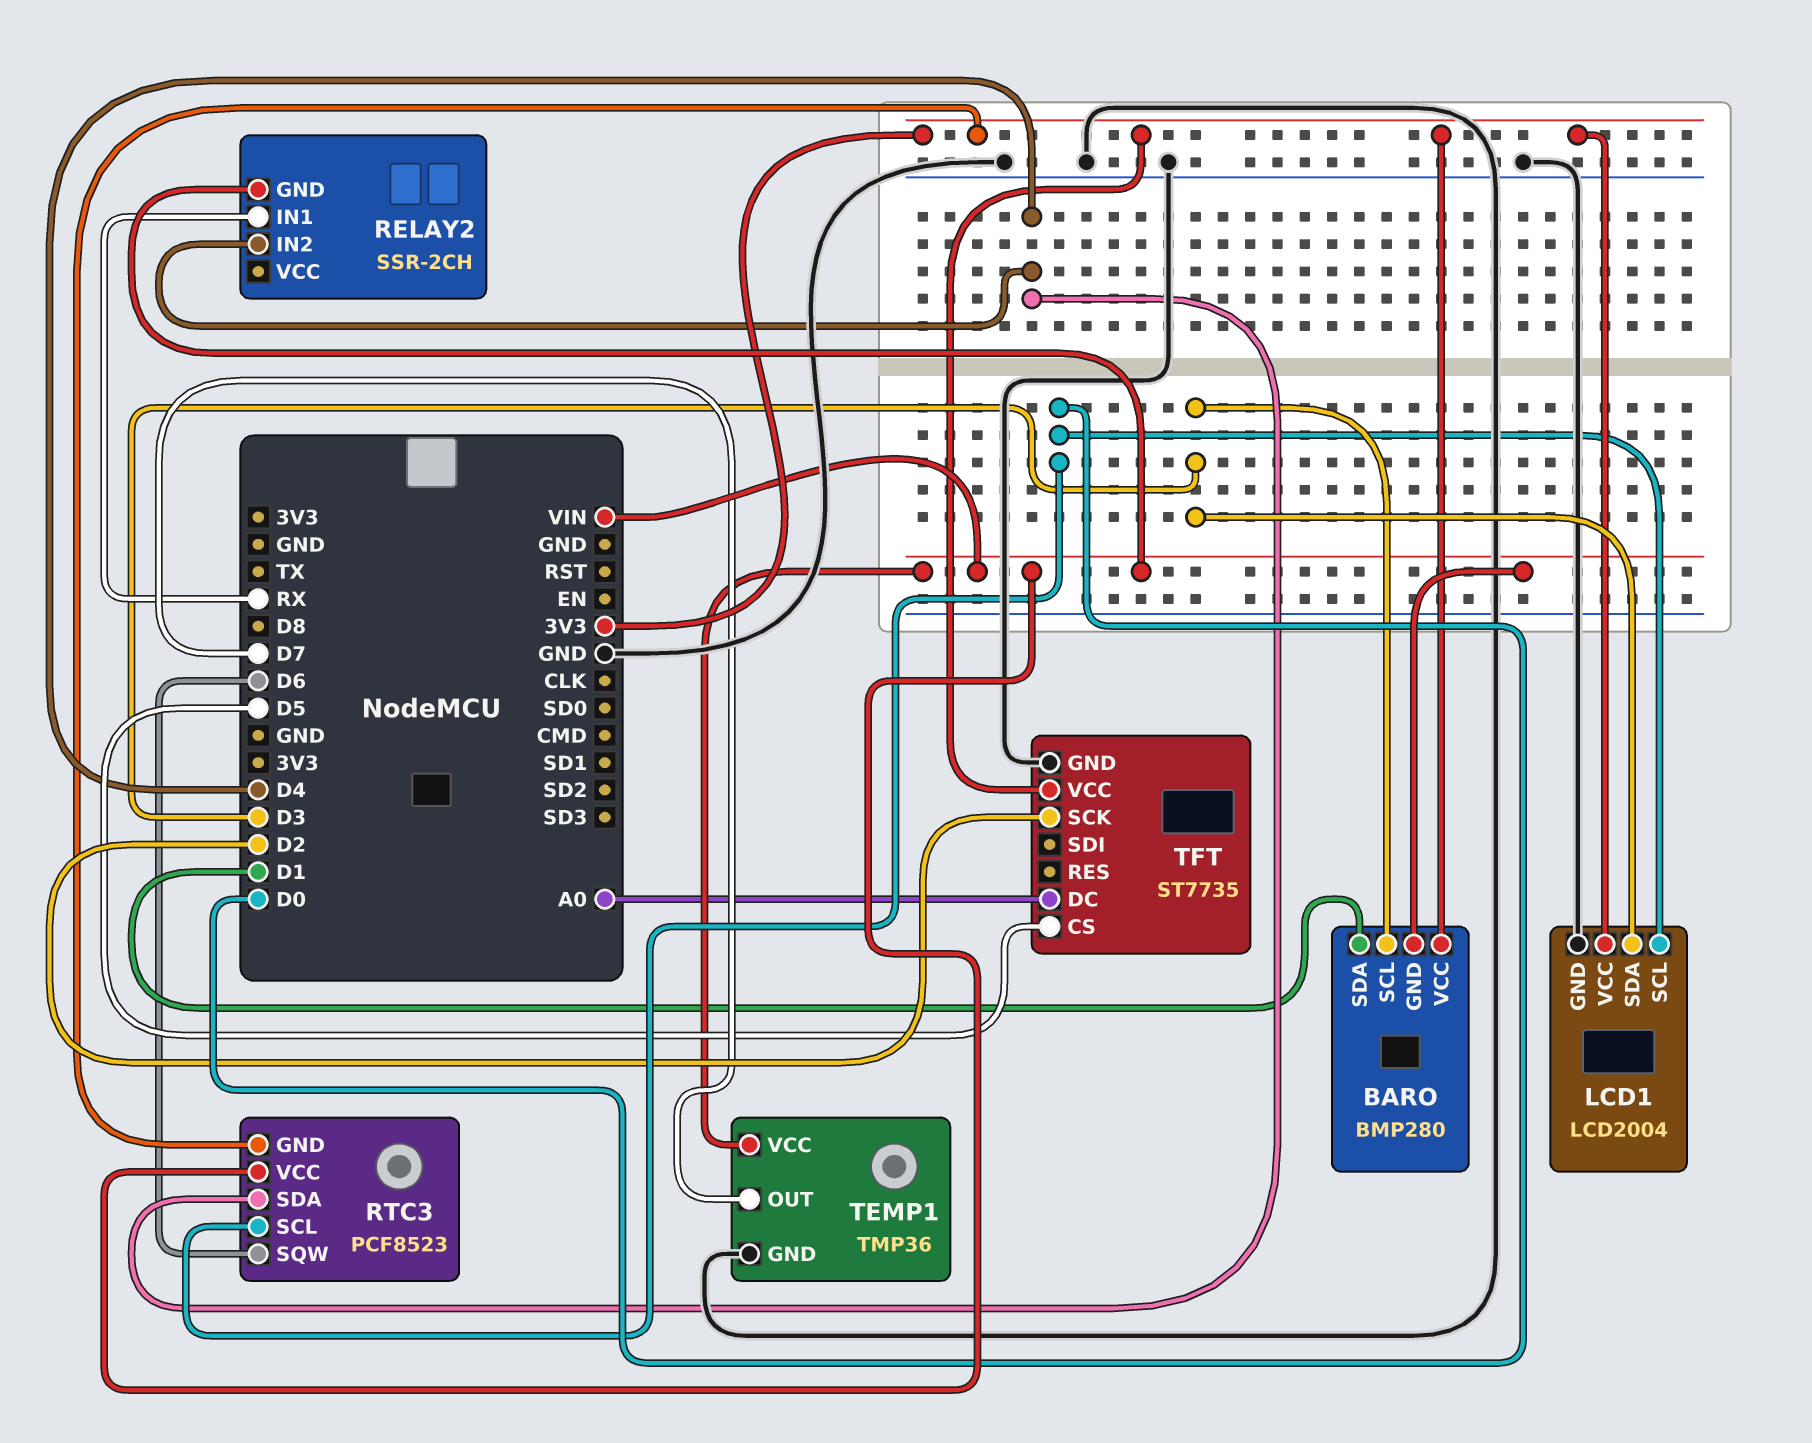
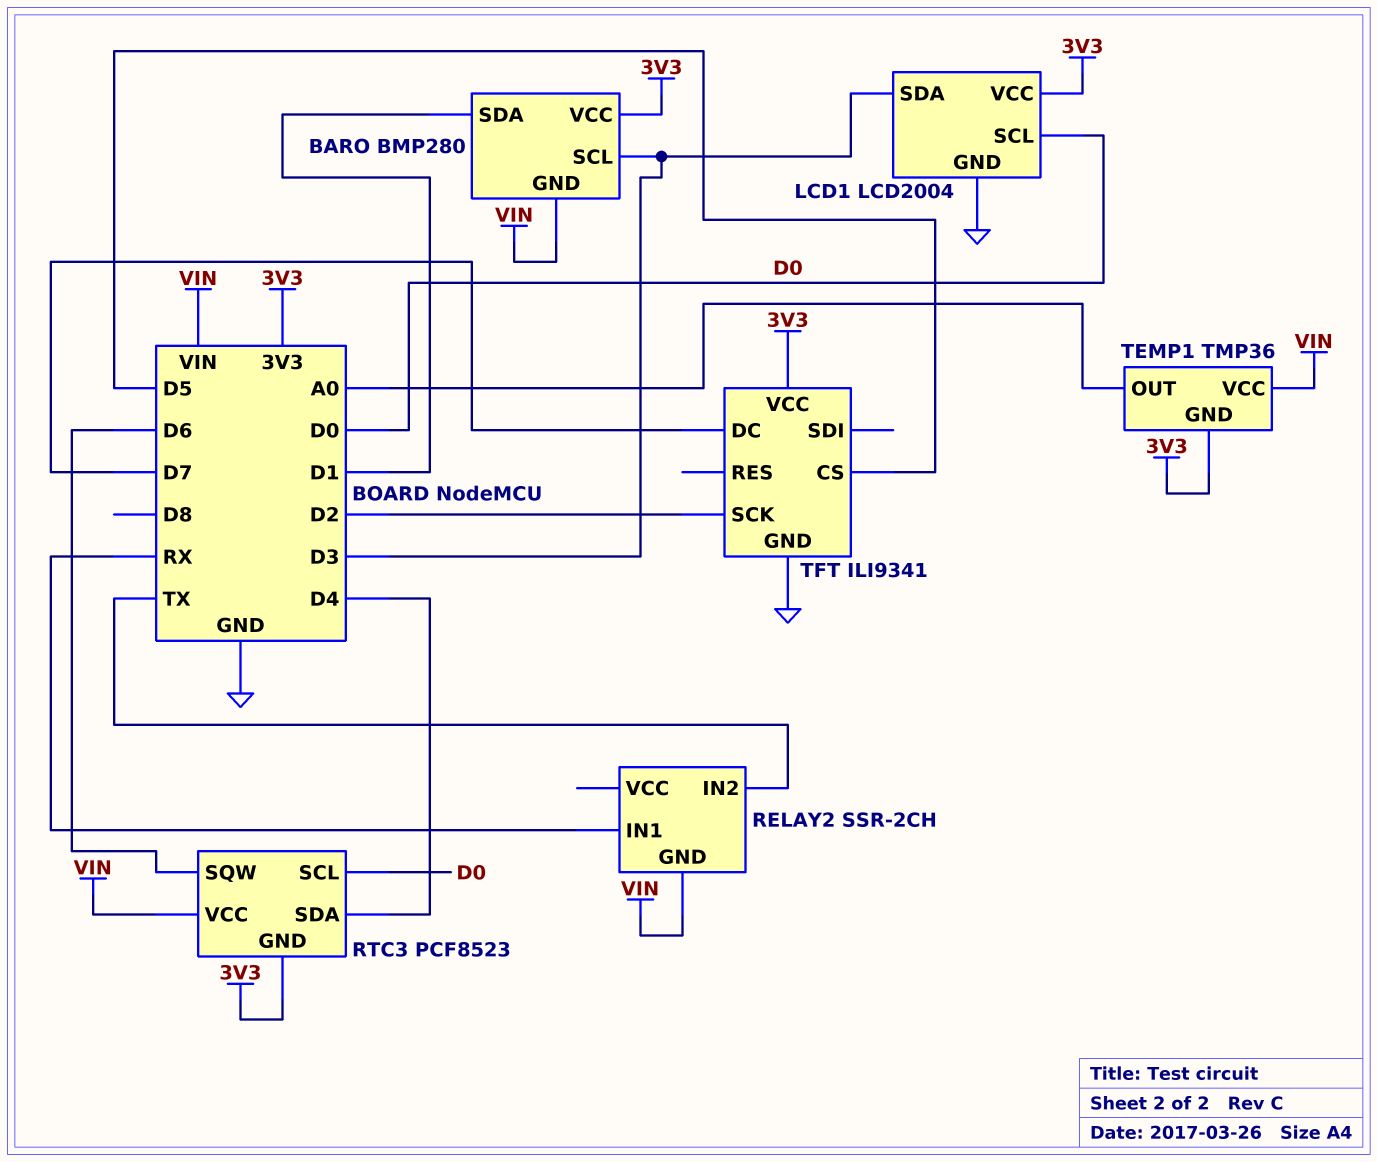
RELAY2 pin IN2: D4 -> TX
TEMP1 pin GND: GND -> 3V3
TEMP1 pin OUT: D7 -> A0
TFT: ST7735 -> ILI9341
TFT pin DC: A0 -> D7

